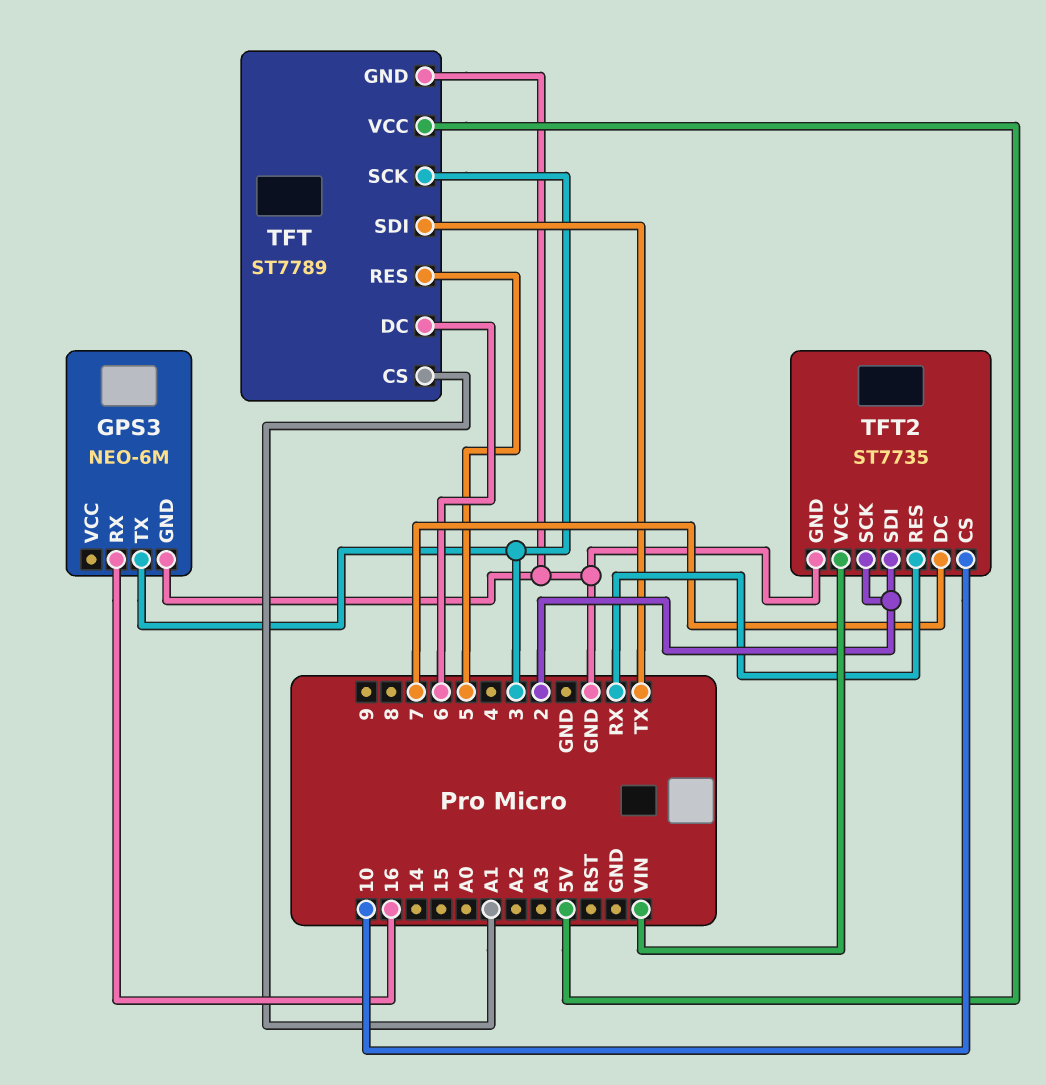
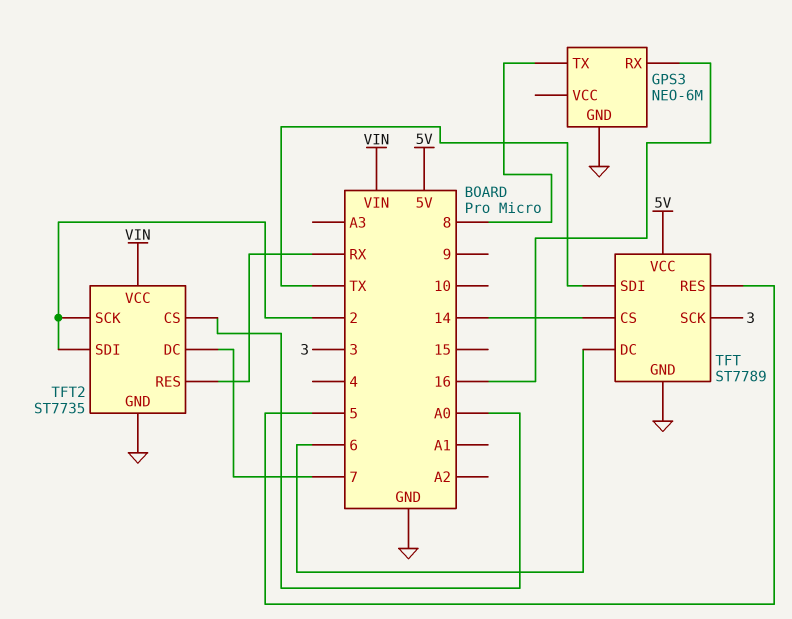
GPS3 pin TX: 3 -> 8
TFT pin CS: A1 -> 14
TFT2 pin CS: 10 -> A0

